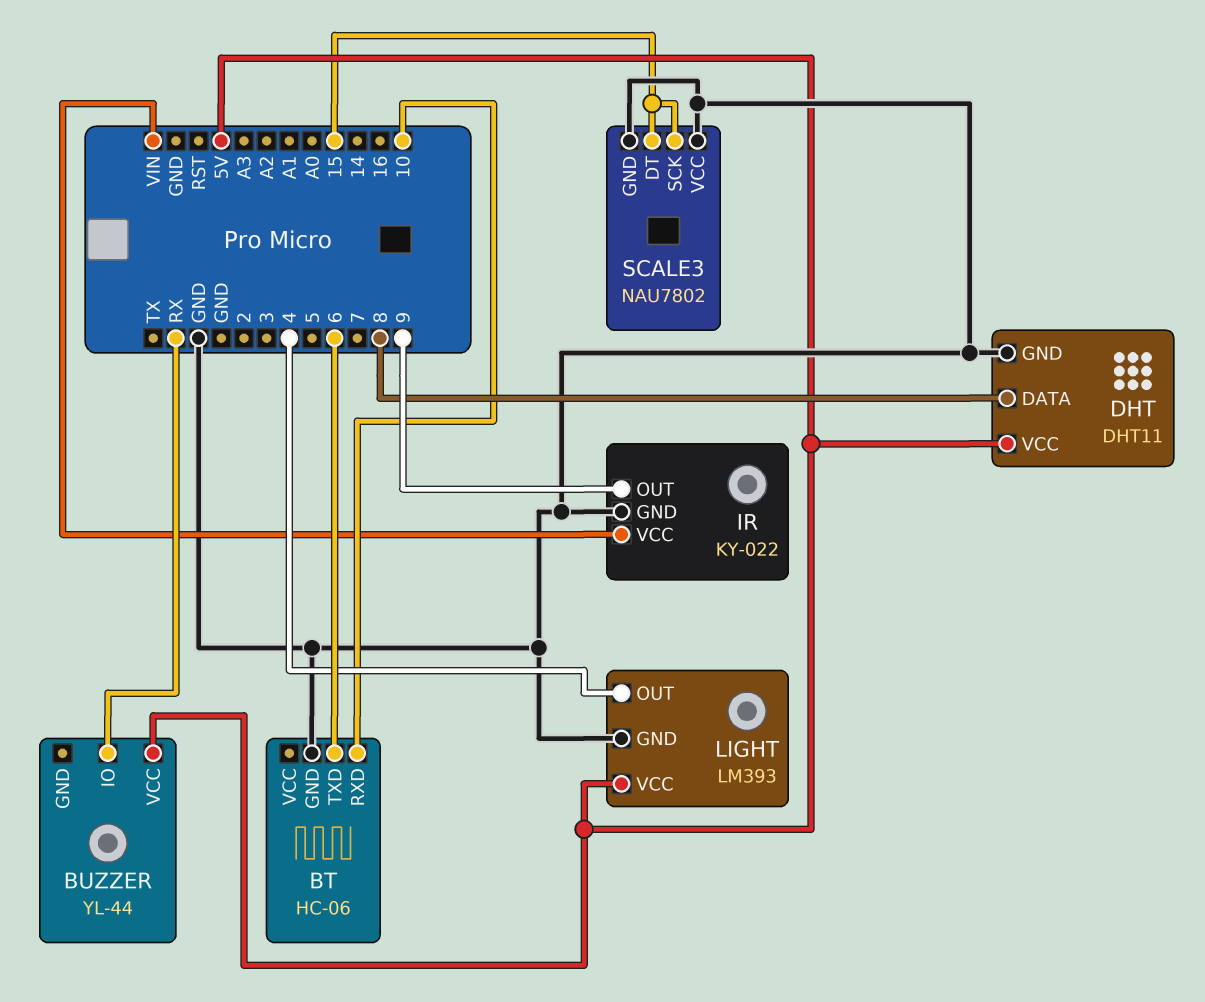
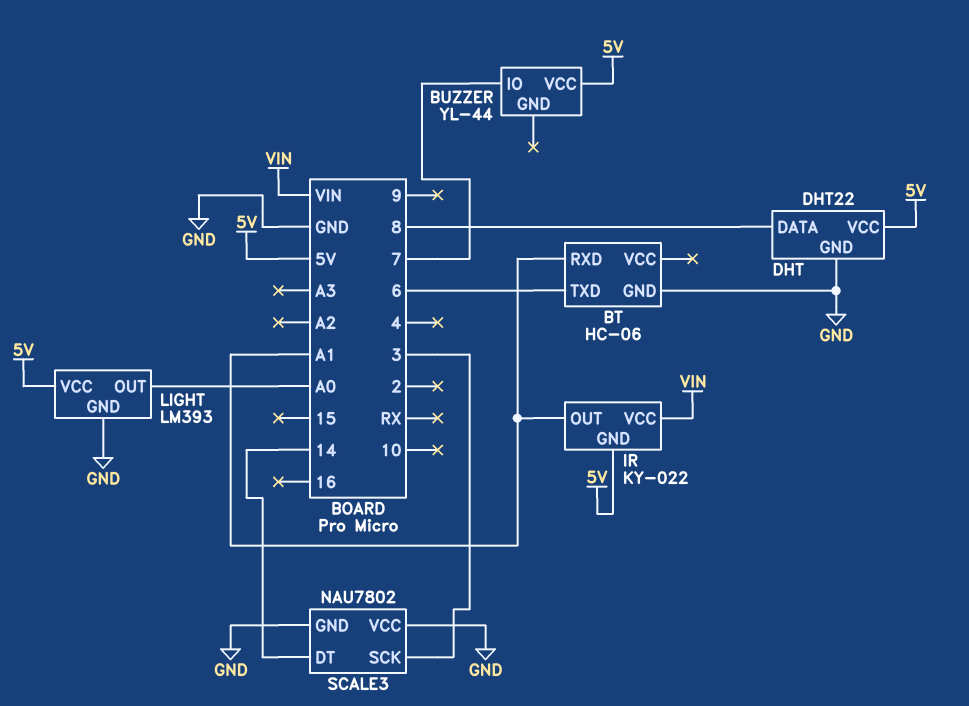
BT pin RXD: 10 -> A1
BUZZER pin IO: RX -> 7
DHT: DHT11 -> DHT22
IR pin GND: GND -> 5V
IR pin OUT: 9 -> A1
LIGHT pin OUT: 4 -> A0
SCALE3 pin DT: 15 -> 14
SCALE3 pin SCK: 15 -> 3

